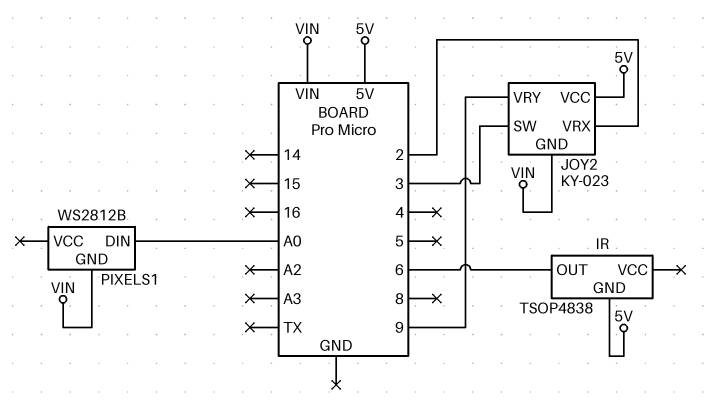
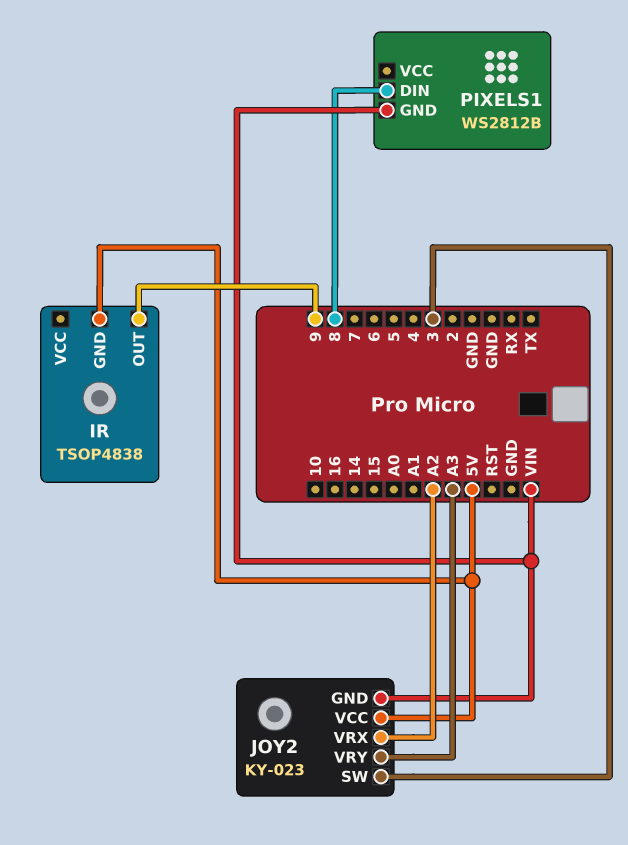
IR pin OUT: 6 -> 9
JOY2 pin VRX: 2 -> A2
JOY2 pin VRY: 9 -> A3
PIXELS1 pin DIN: A0 -> 8

